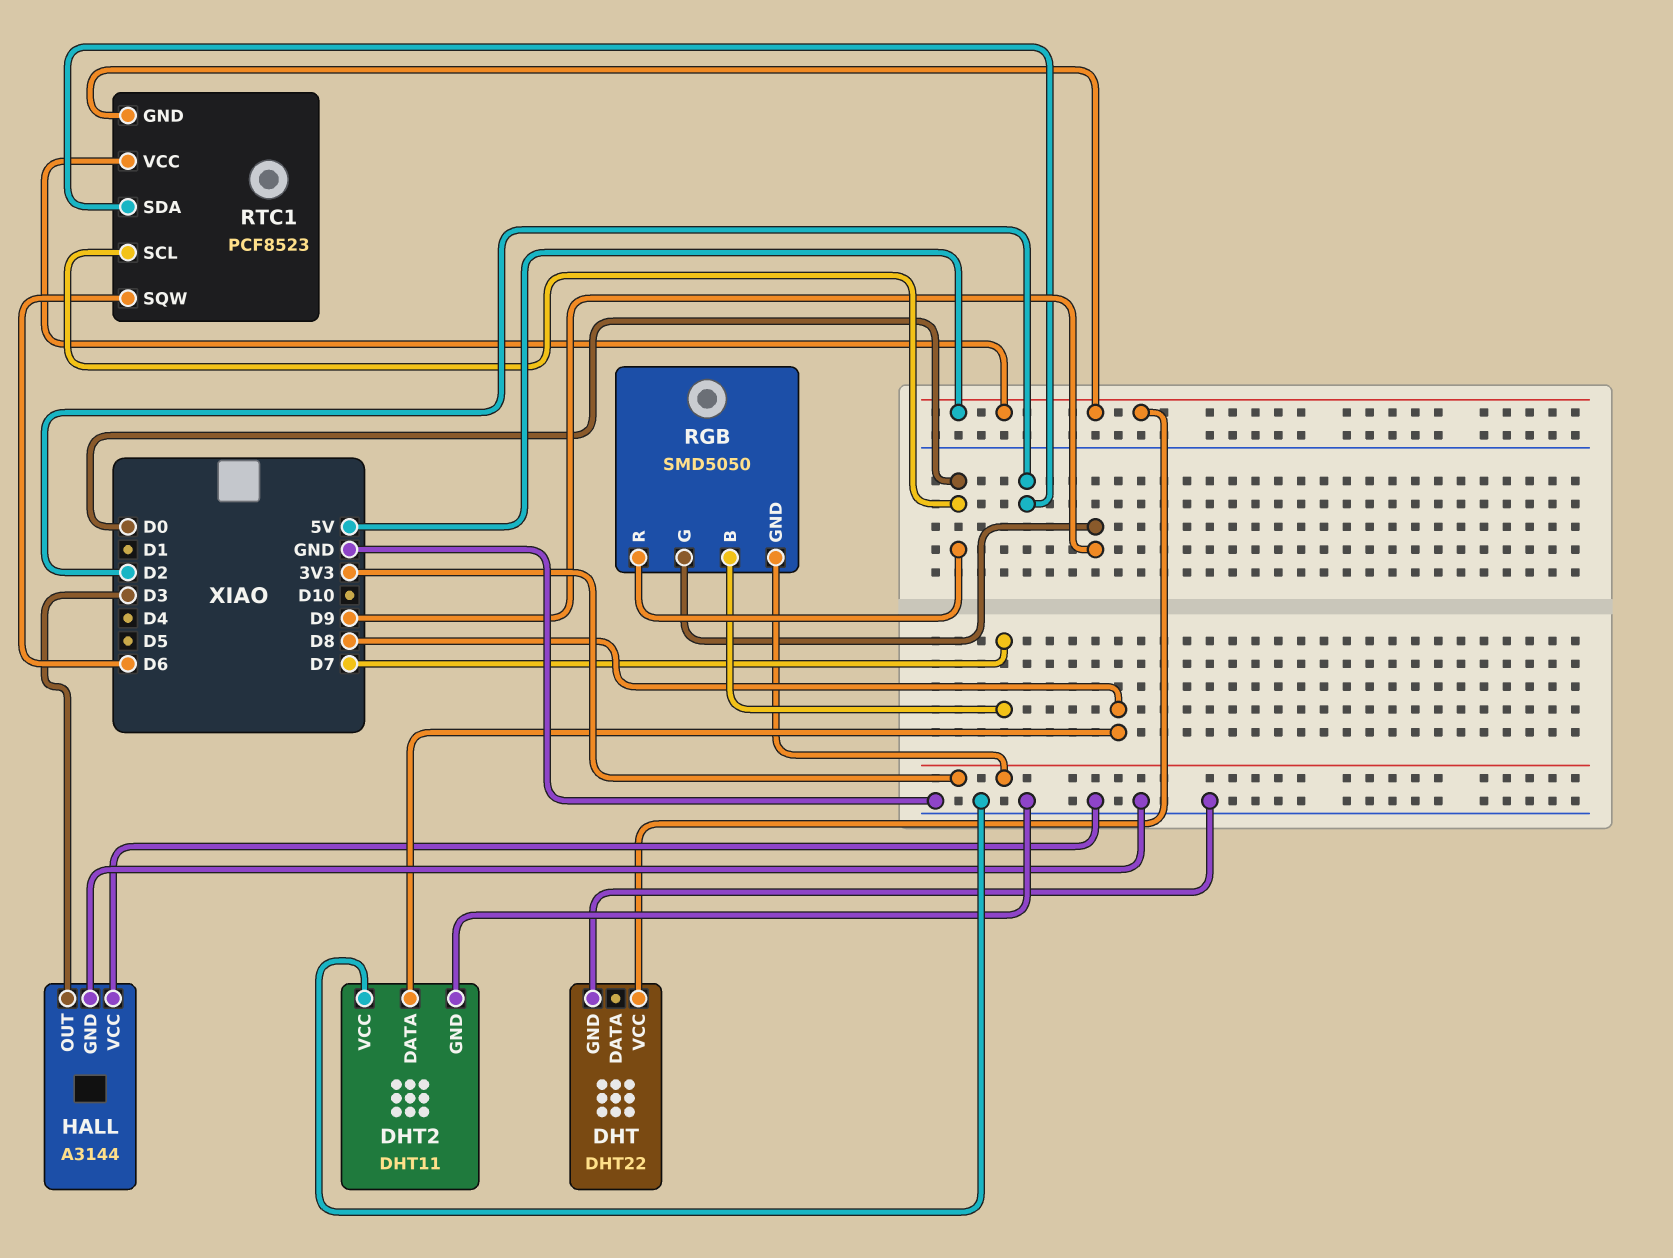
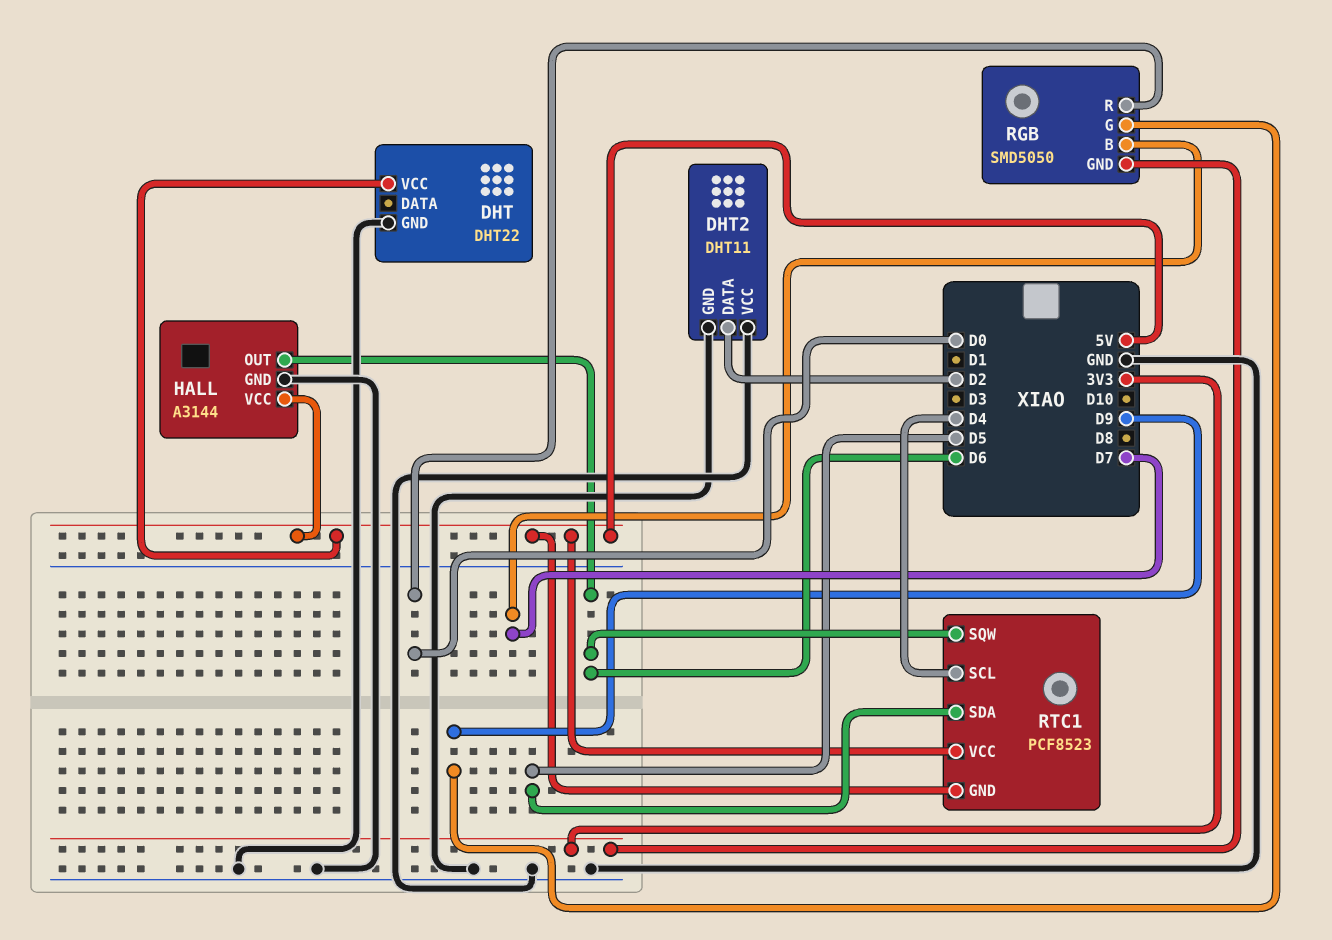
DHT2 pin DATA: D8 -> D2
HALL pin OUT: D3 -> D6
HALL pin VCC: GND -> 5V
RTC1 pin SCL: D0 -> D4
RTC1 pin SDA: D2 -> D5

